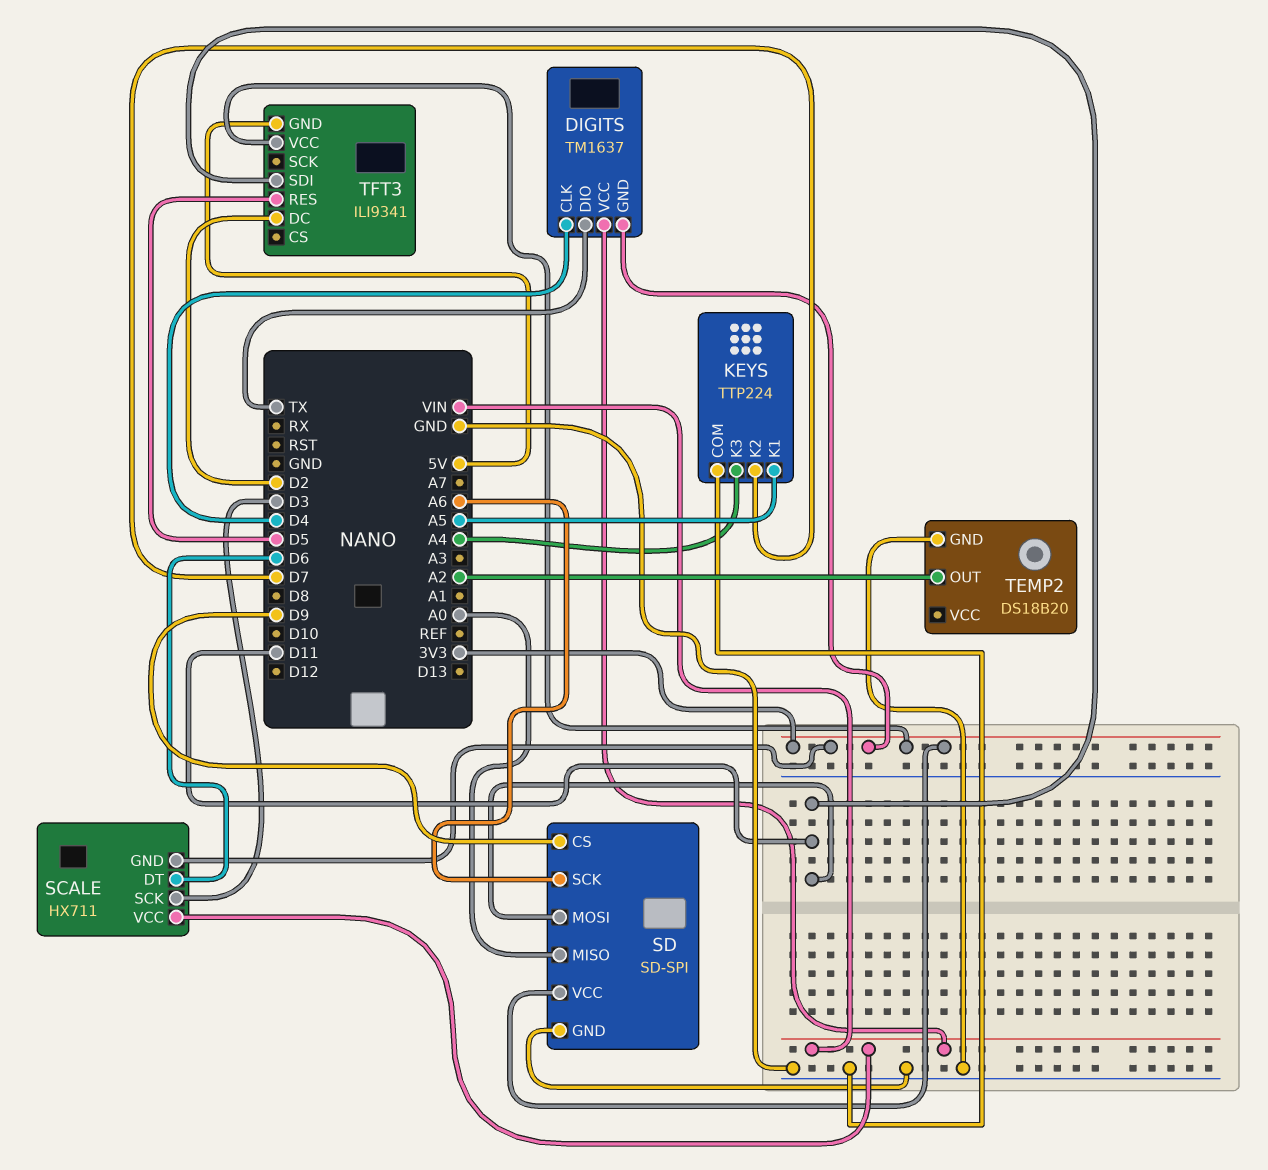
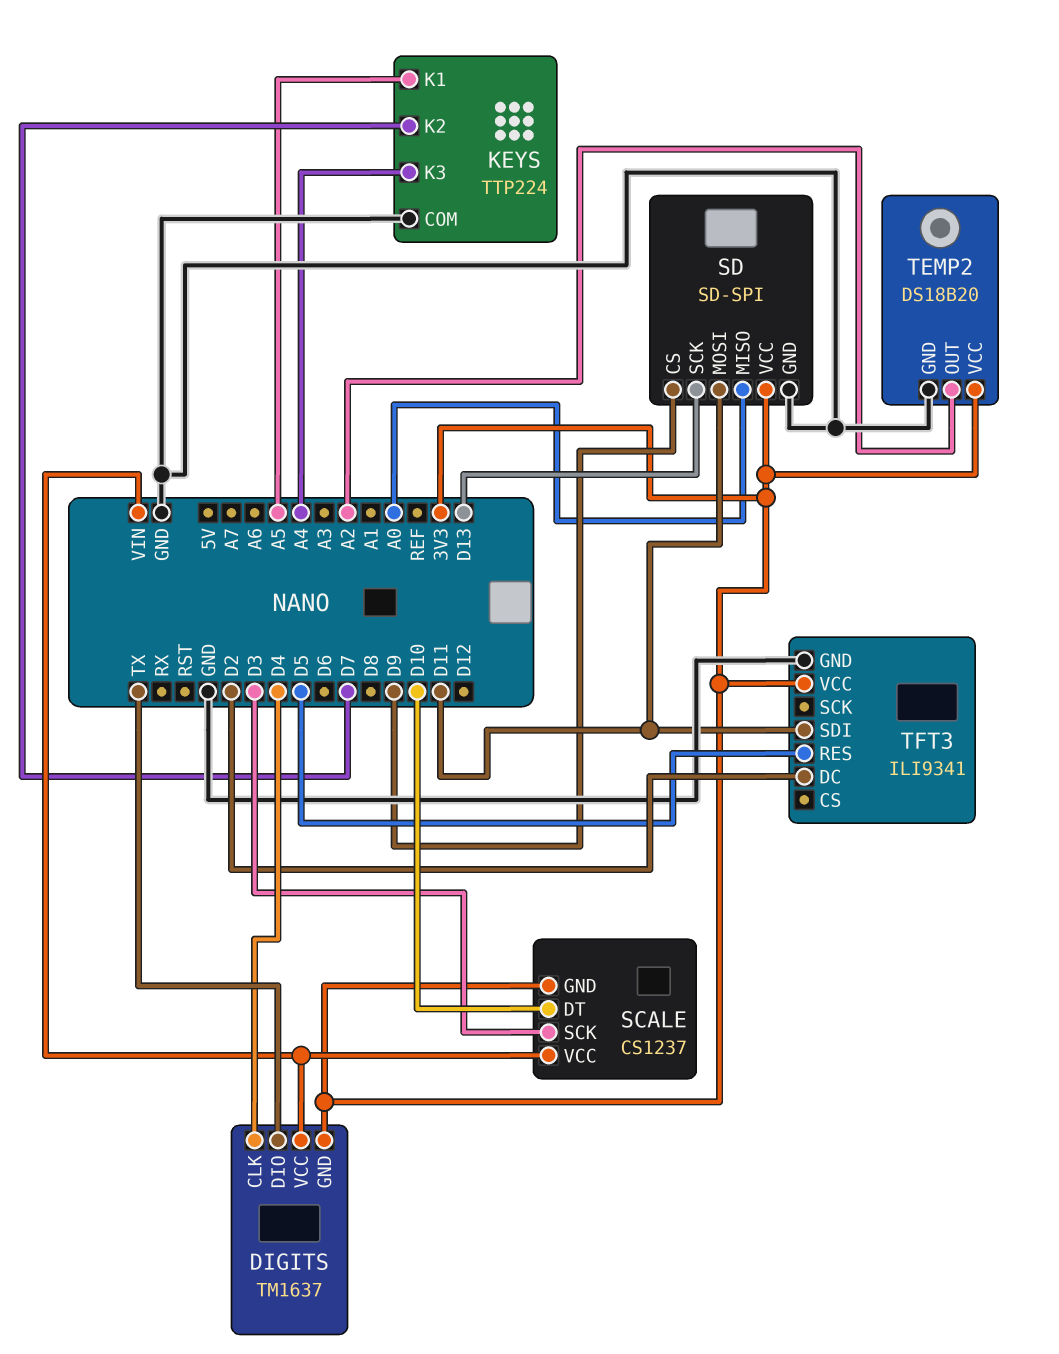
SCALE: HX711 -> CS1237
SCALE pin DT: D6 -> D10
SD pin SCK: A6 -> D13
TEMP2 pin VCC: none -> 3V3
TFT3 pin GND: 5V -> GND

